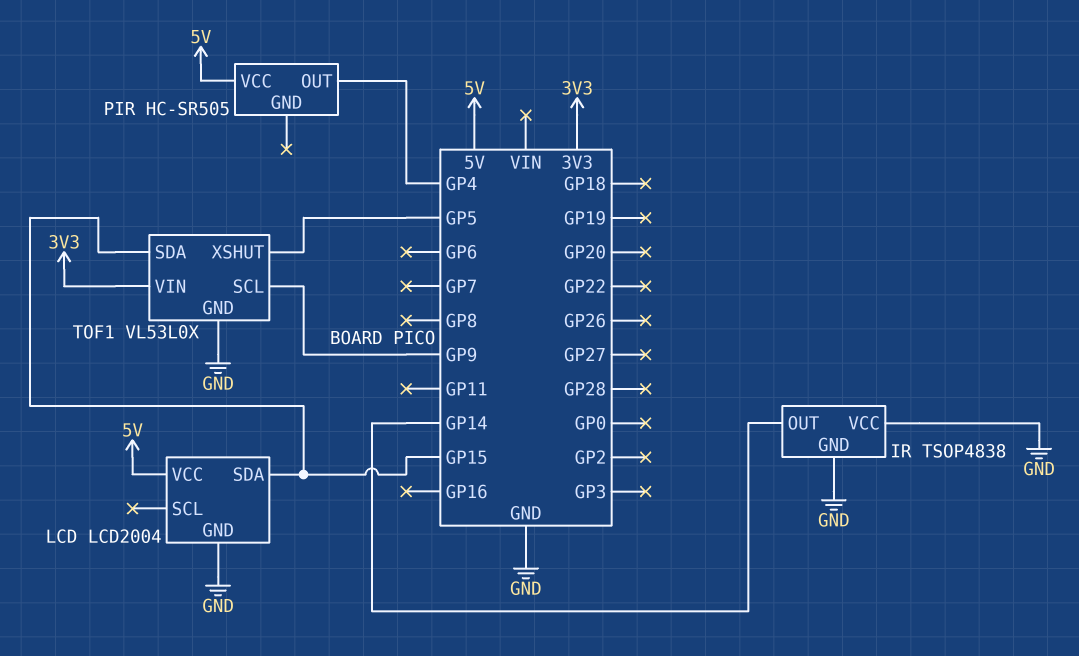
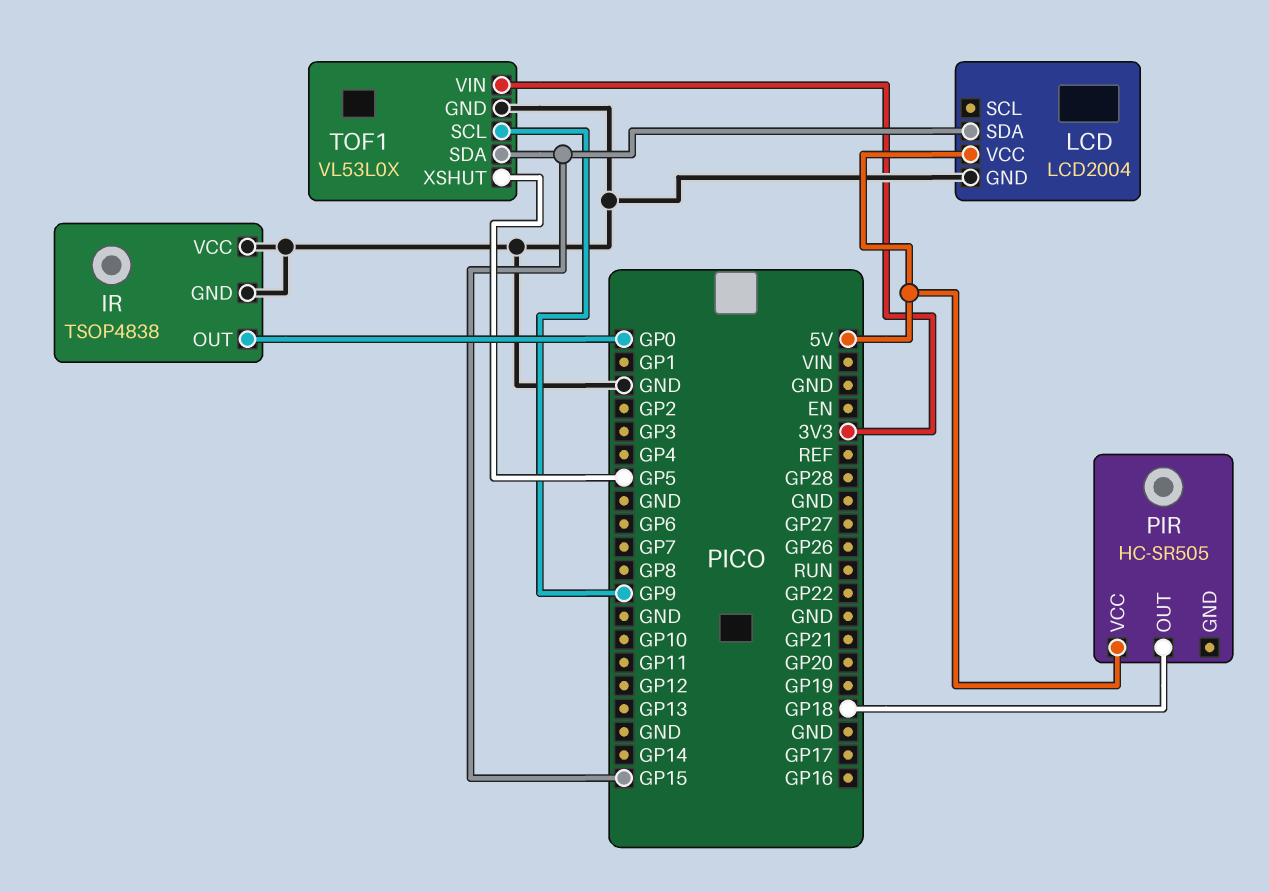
IR pin OUT: GP14 -> GP0
PIR pin OUT: GP4 -> GP18

